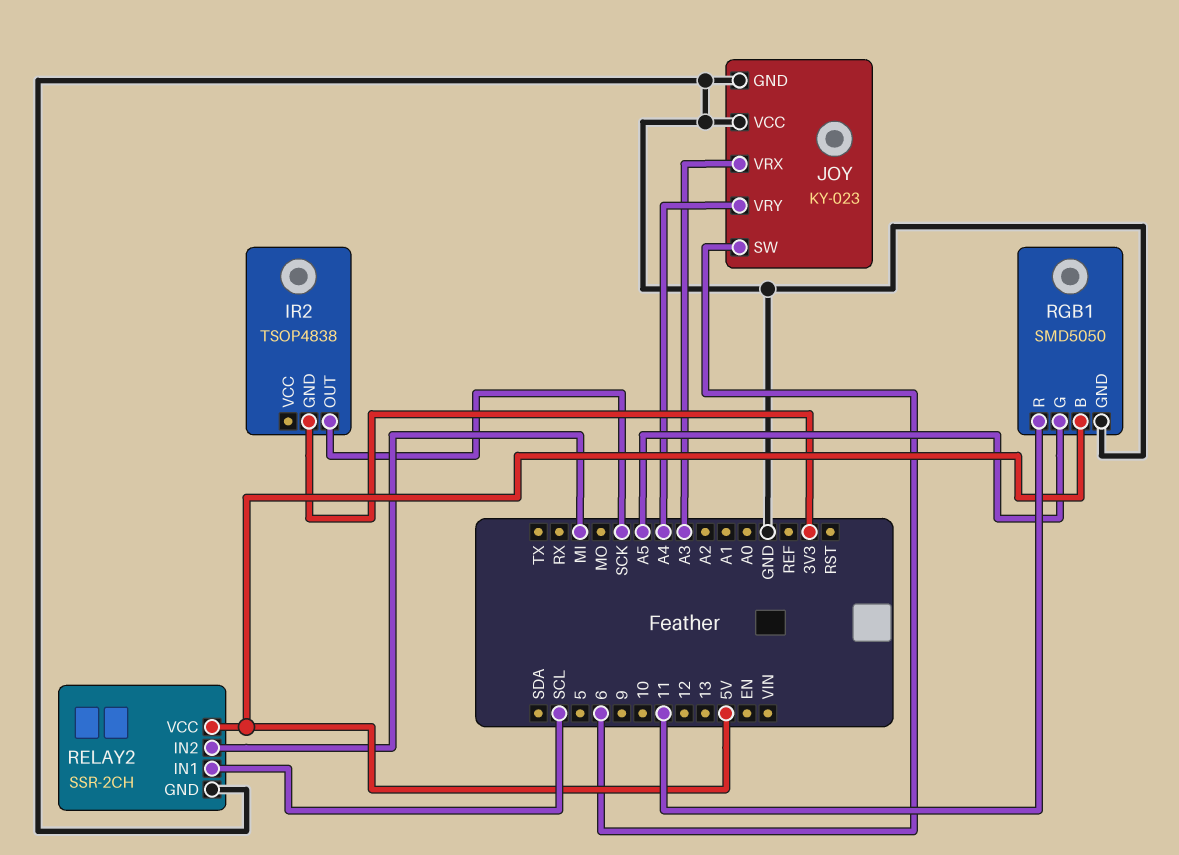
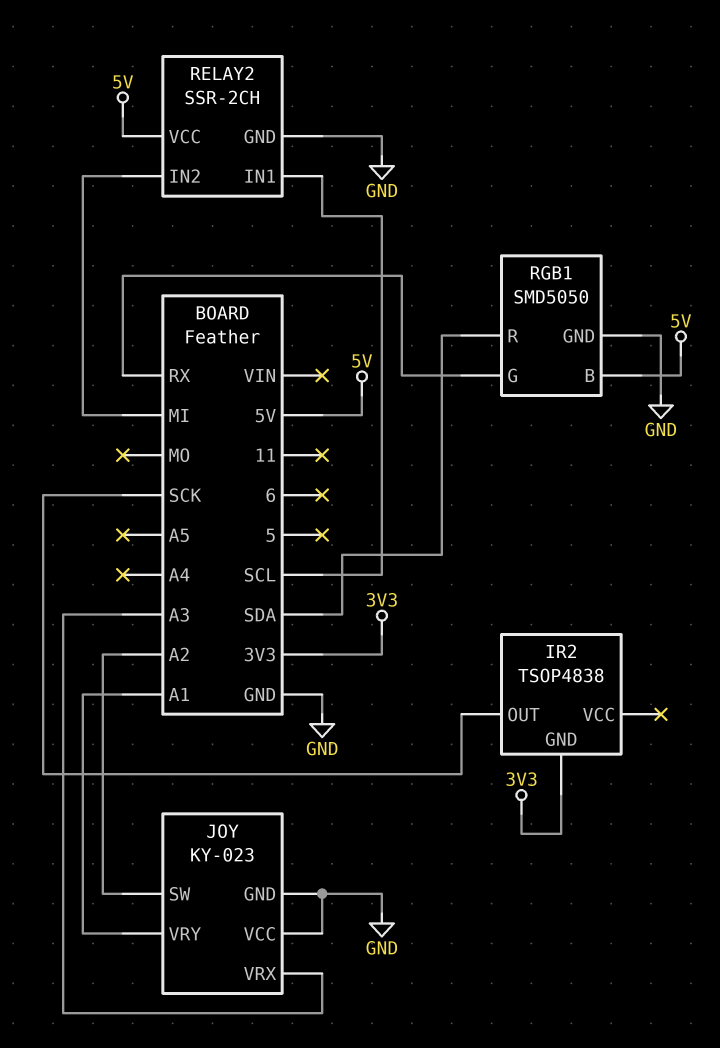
JOY pin SW: 6 -> A2
JOY pin VRY: A4 -> A1
RGB1 pin G: A5 -> RX
RGB1 pin R: 11 -> SDA

